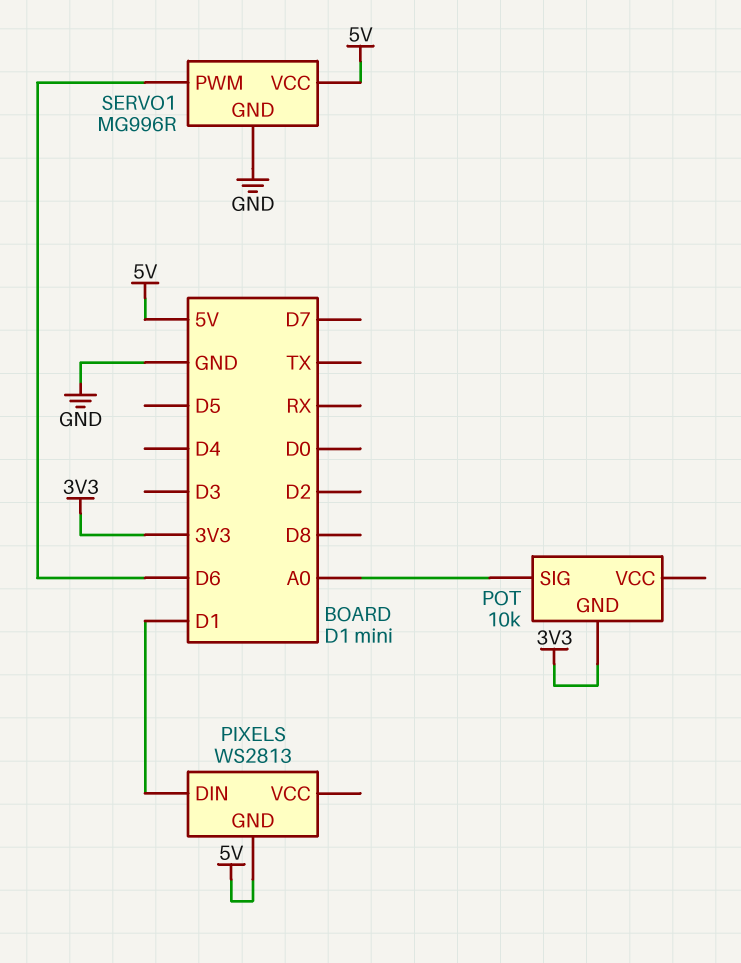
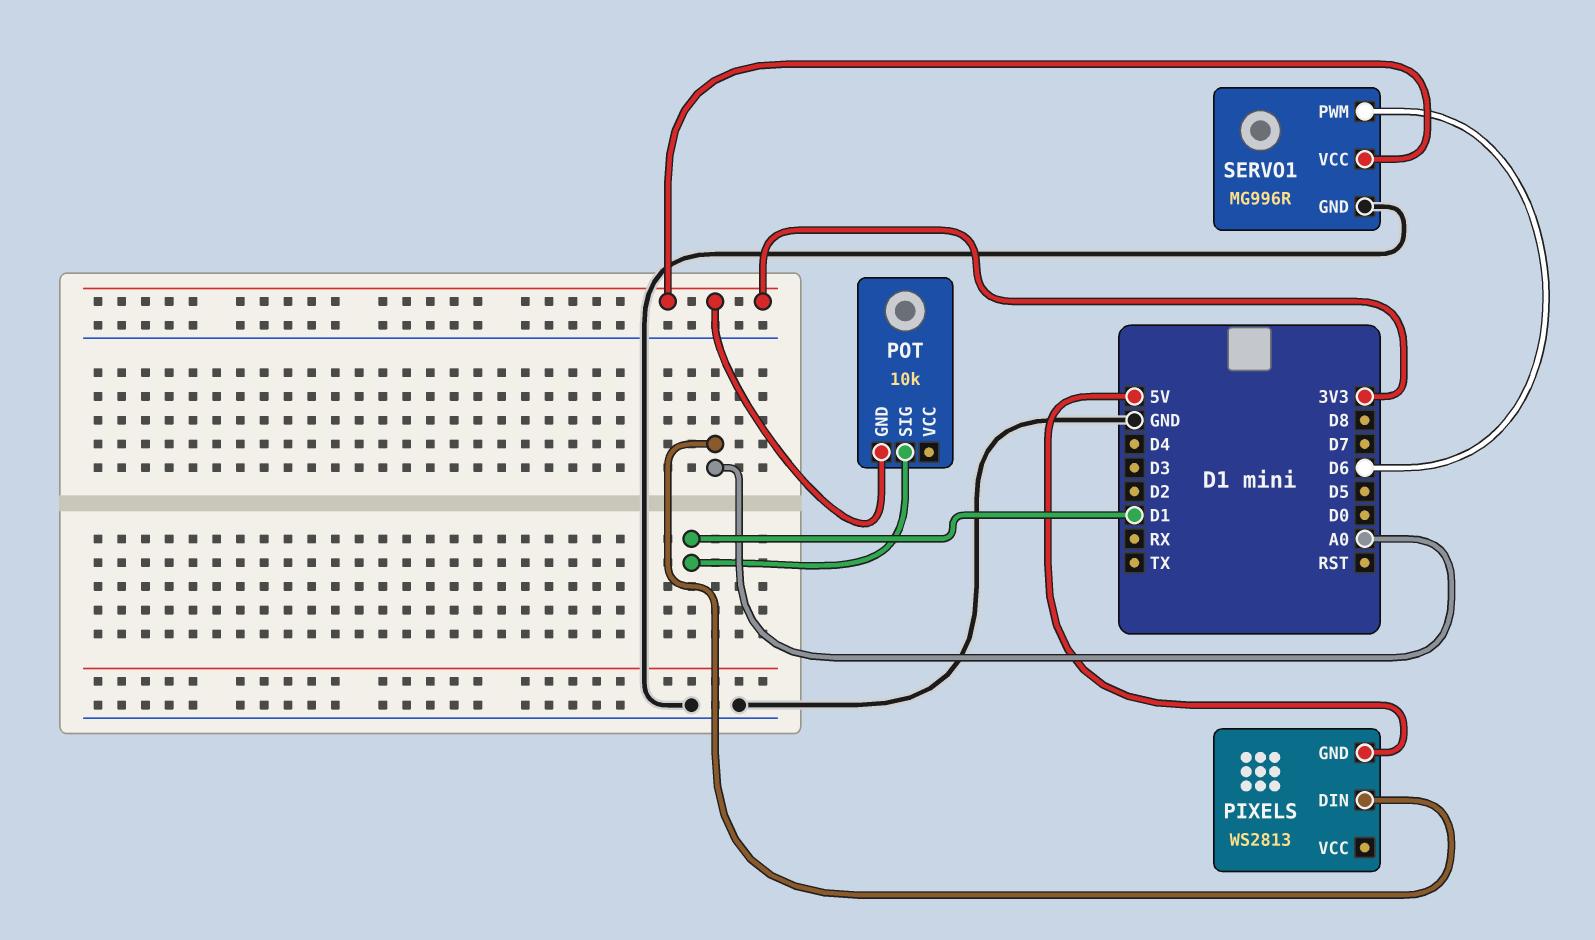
PIXELS pin DIN: D1 -> A0
POT pin SIG: A0 -> D1
SERVO1 pin VCC: 5V -> 3V3

